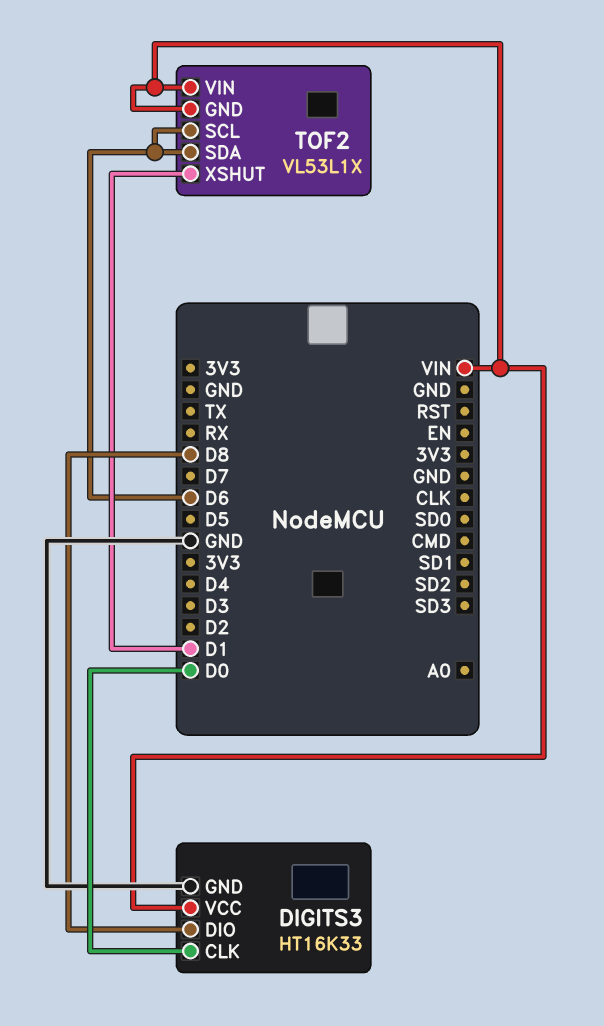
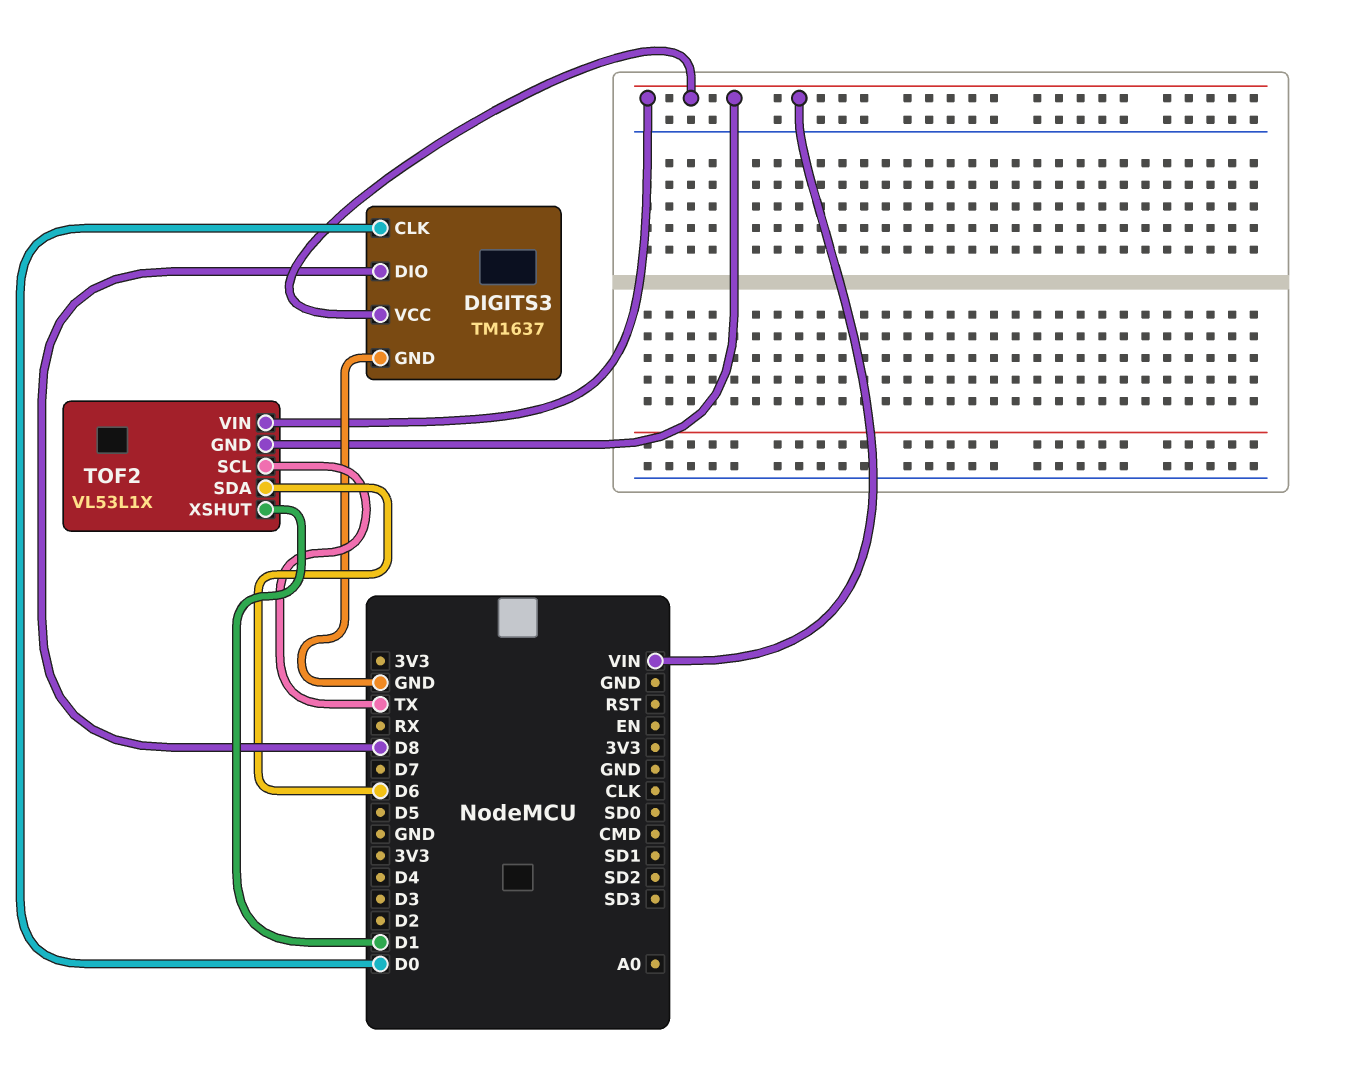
DIGITS3: HT16K33 -> TM1637
TOF2 pin SCL: D6 -> TX

